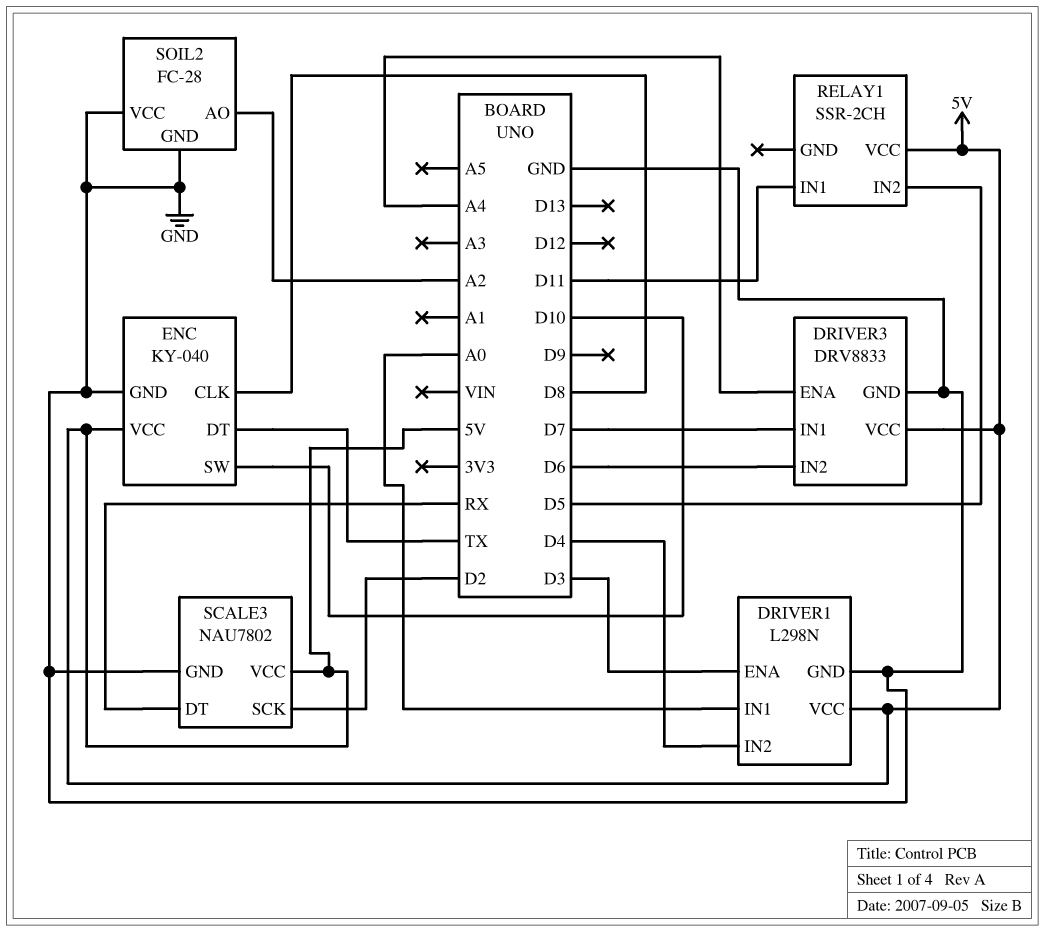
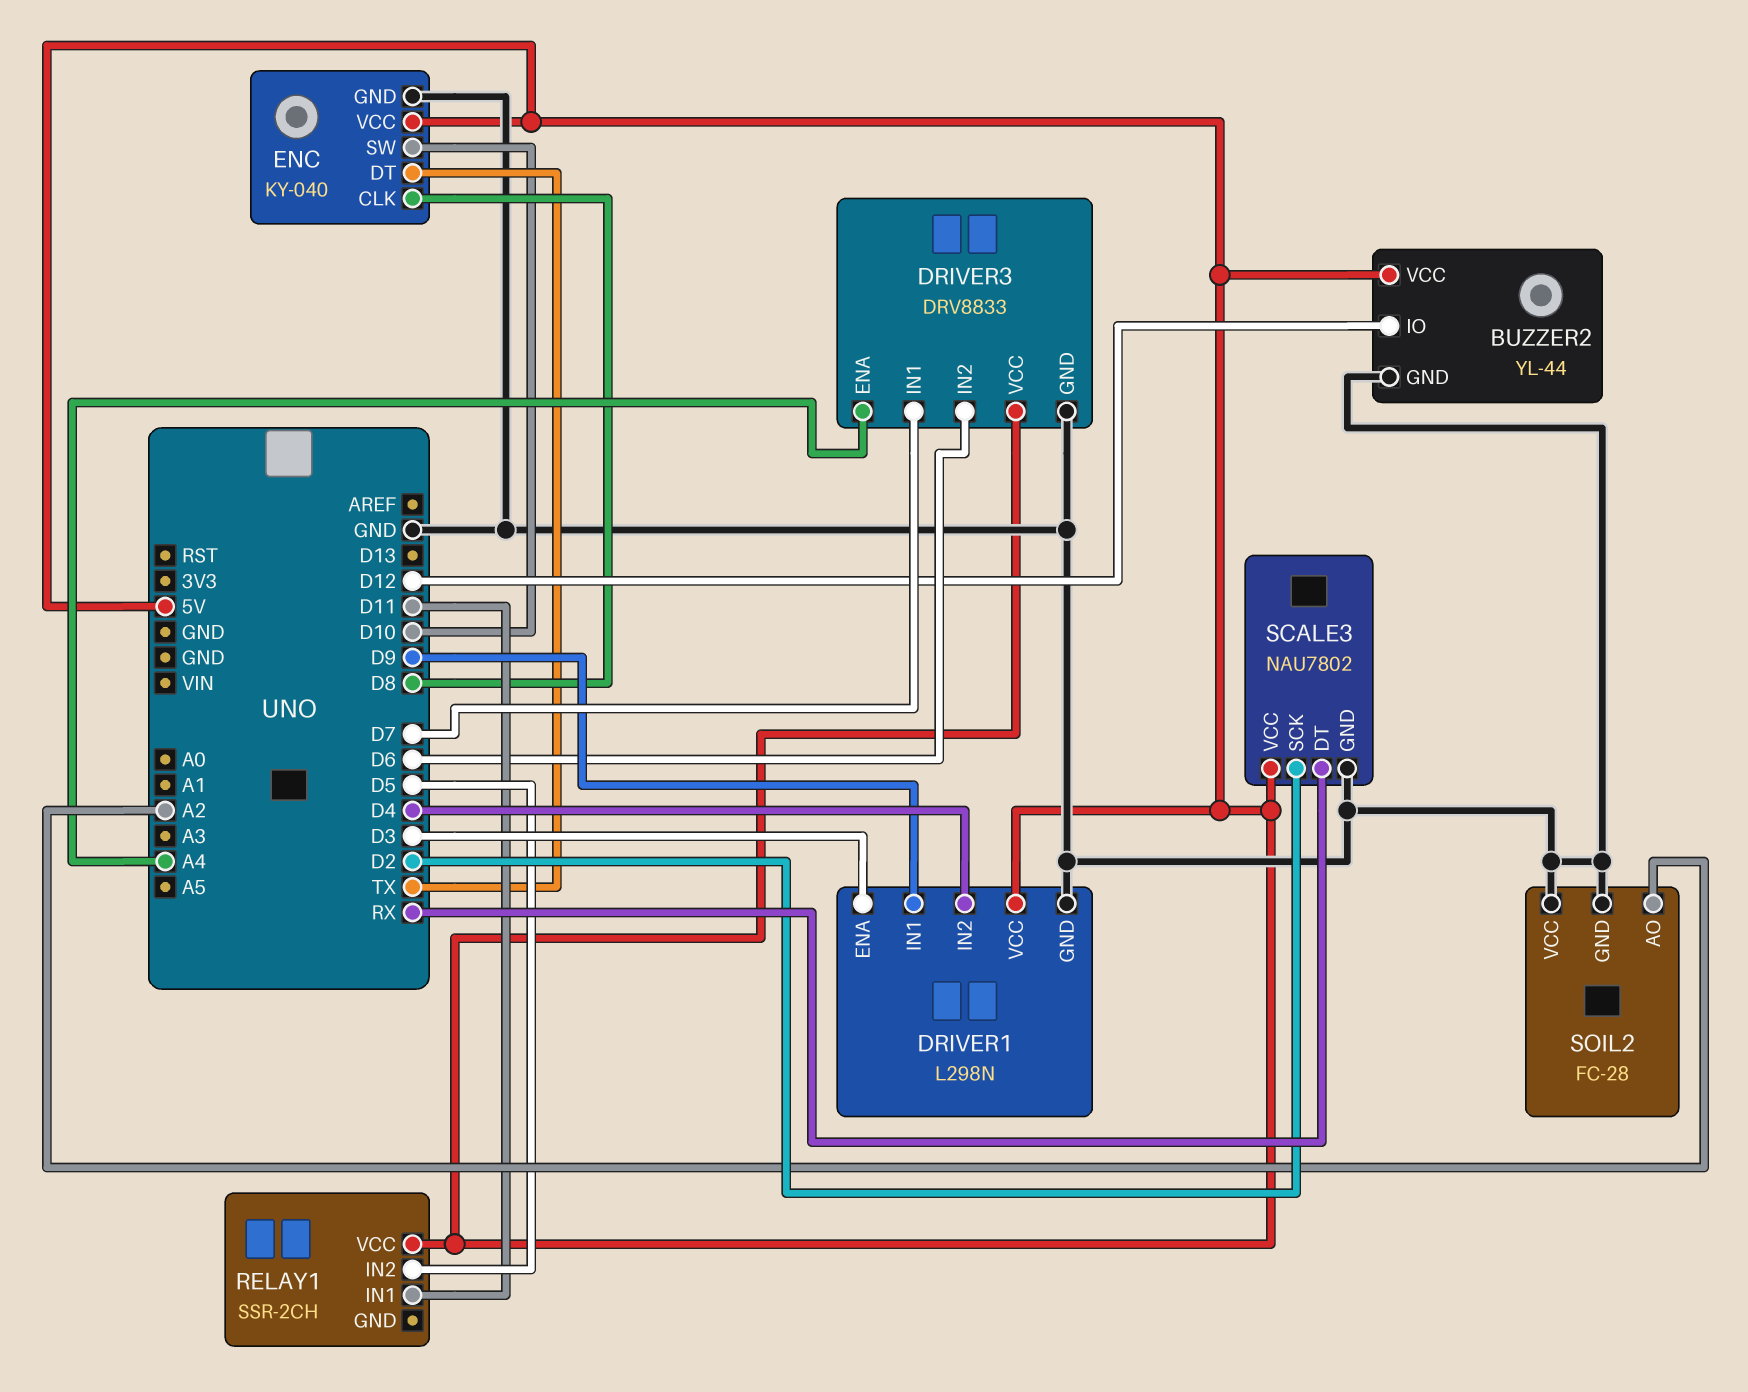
BUZZER2: none -> YL-44
BUZZER2 pin GND: none -> GND
BUZZER2 pin IO: none -> D12
BUZZER2 pin VCC: none -> 5V
DRIVER1 pin IN1: A0 -> D9

